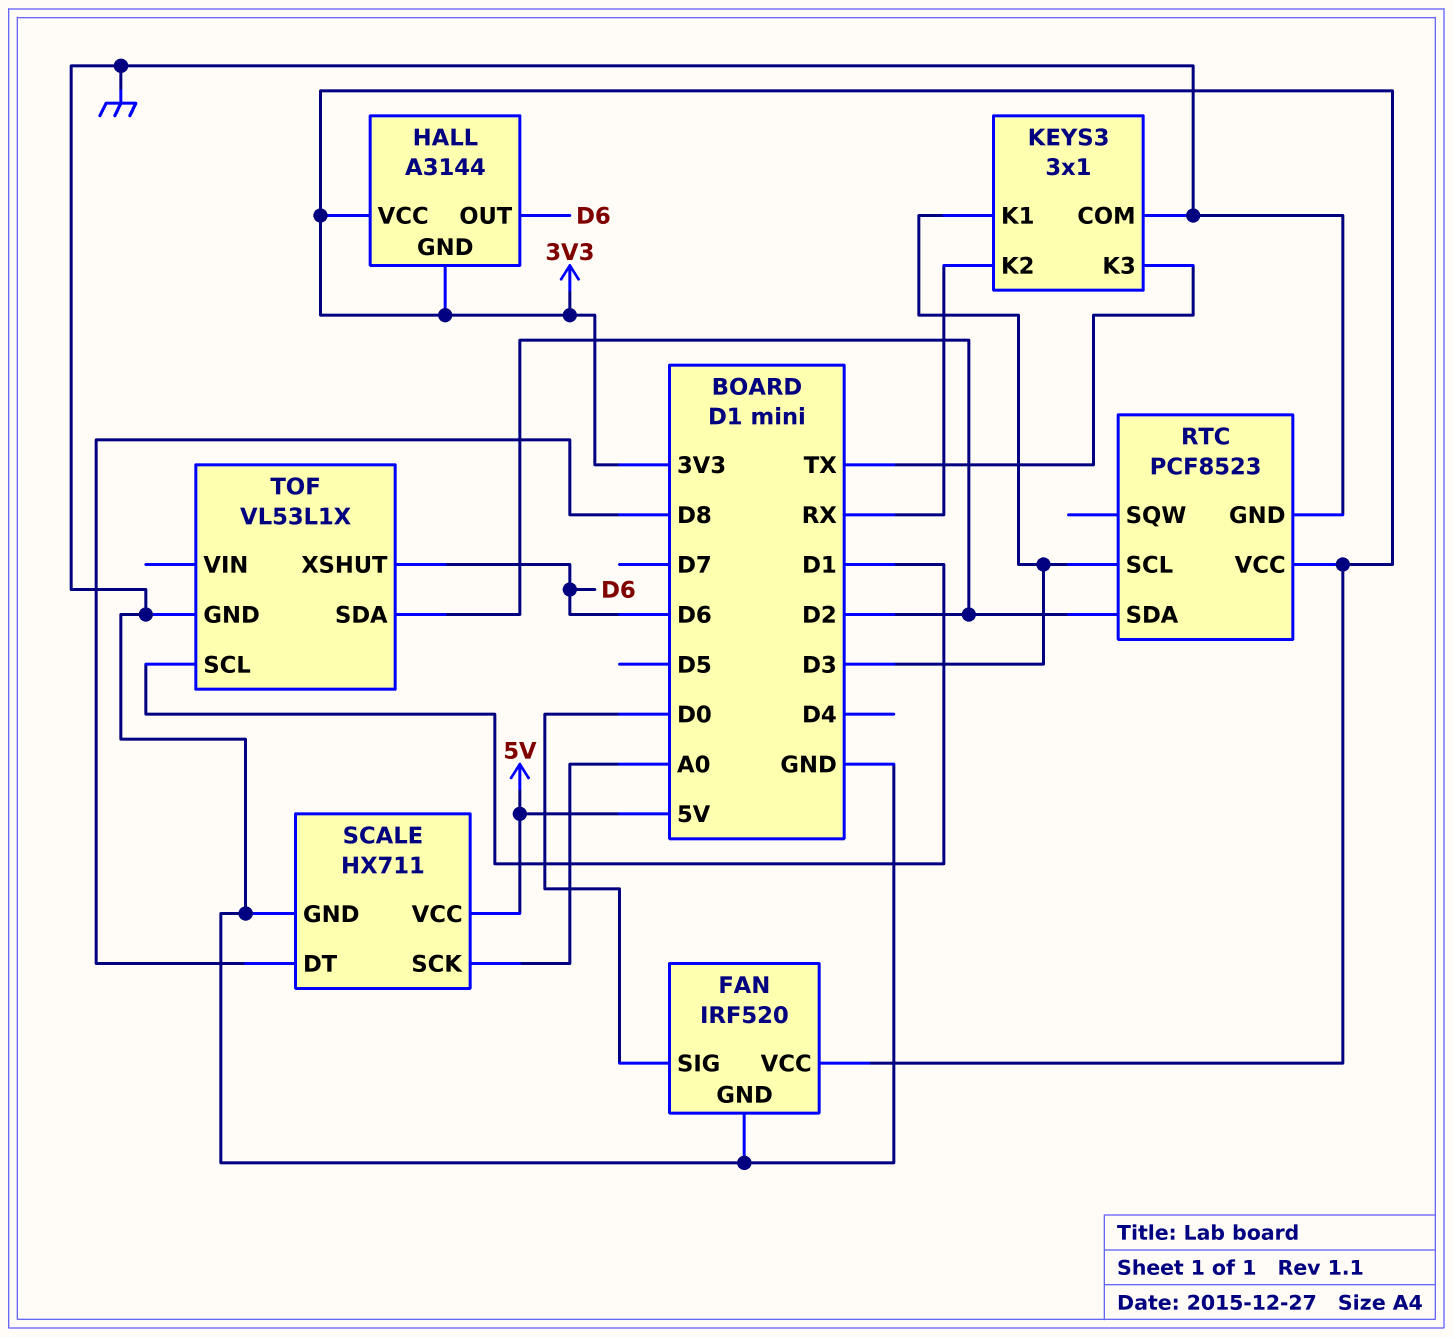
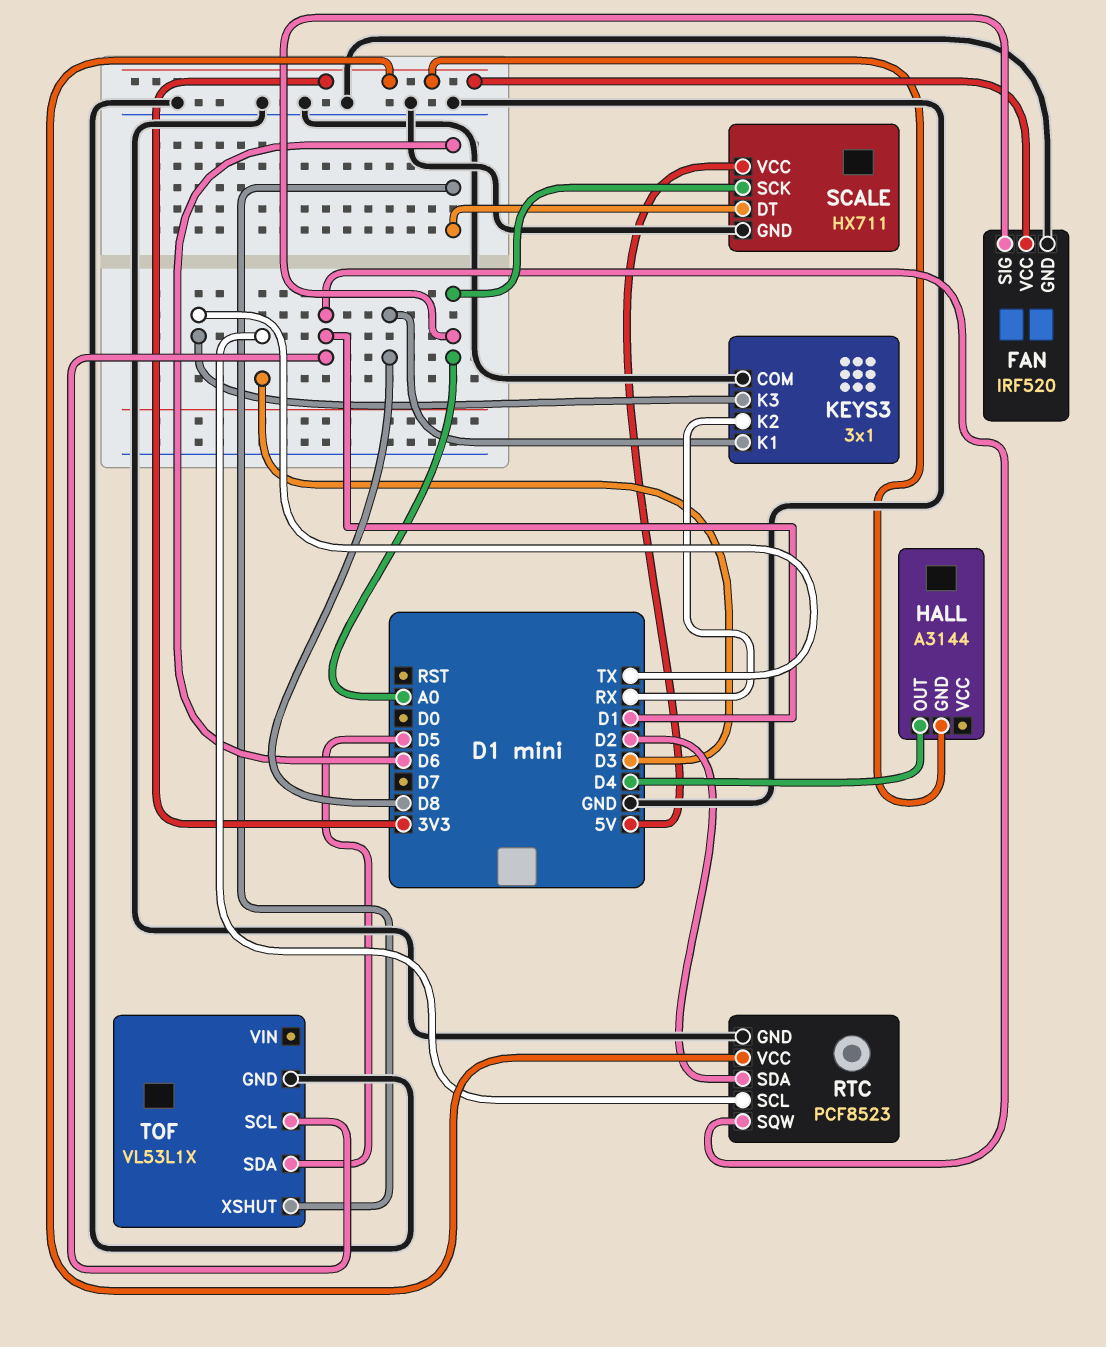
FAN pin SIG: D0 -> A0
HALL pin OUT: D6 -> D4
HALL pin VCC: 3V3 -> none
KEYS3 pin K1: D3 -> D8
RTC pin SQW: none -> D1
SCALE pin DT: D8 -> D6
TOF pin SDA: D2 -> D5

